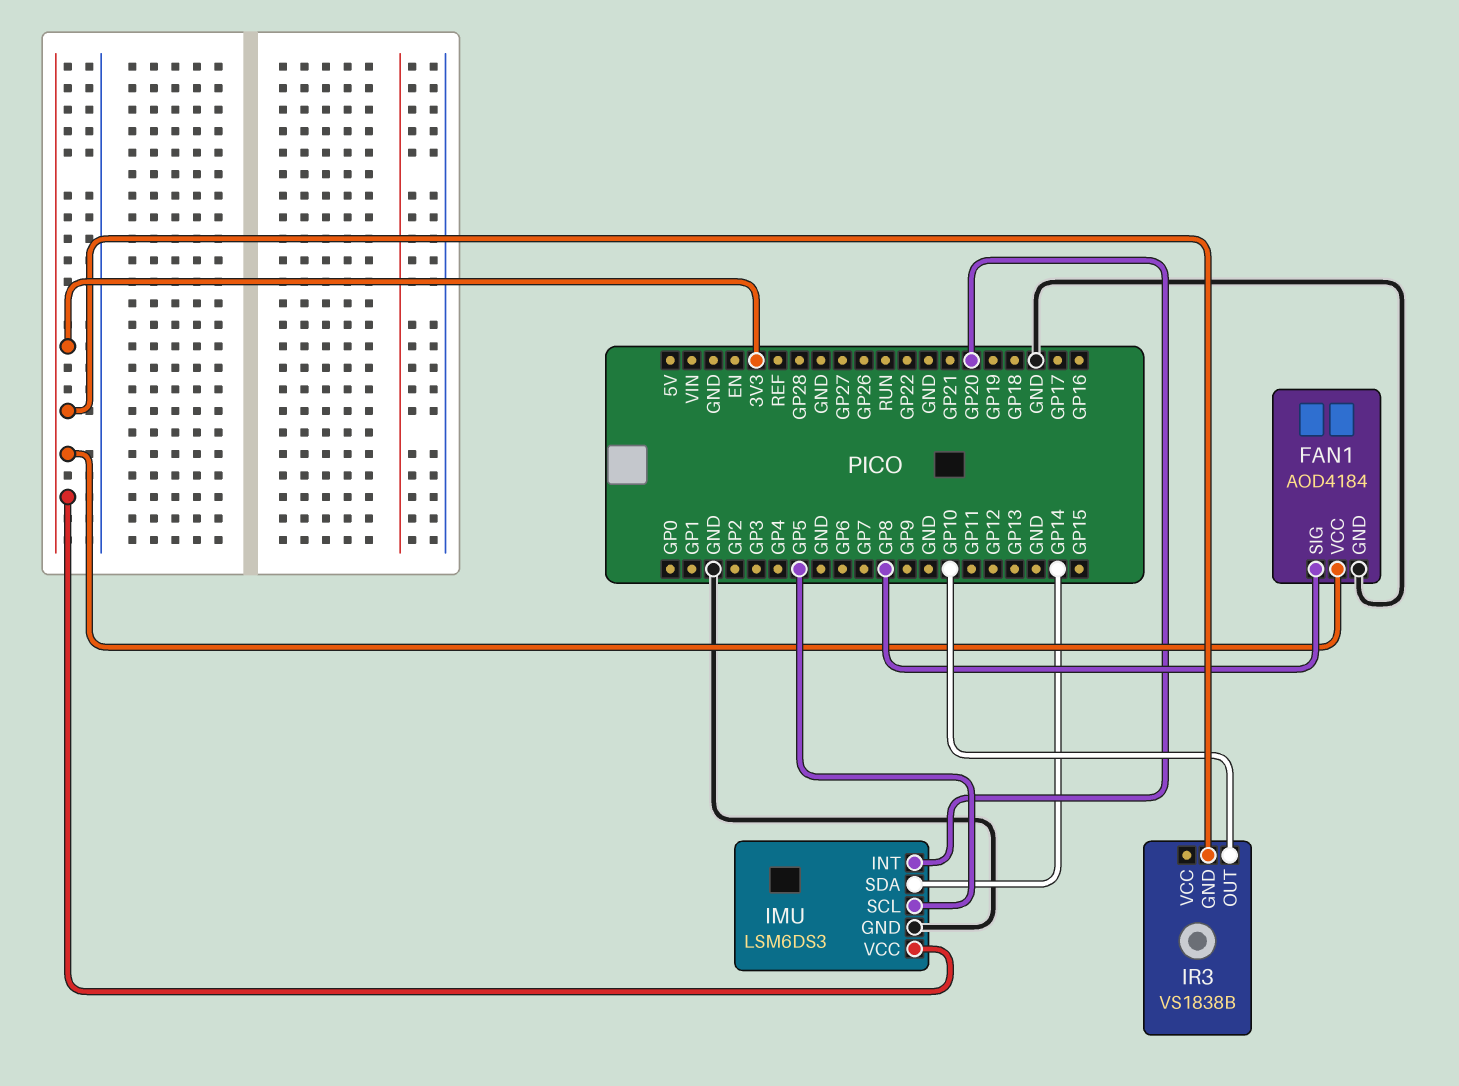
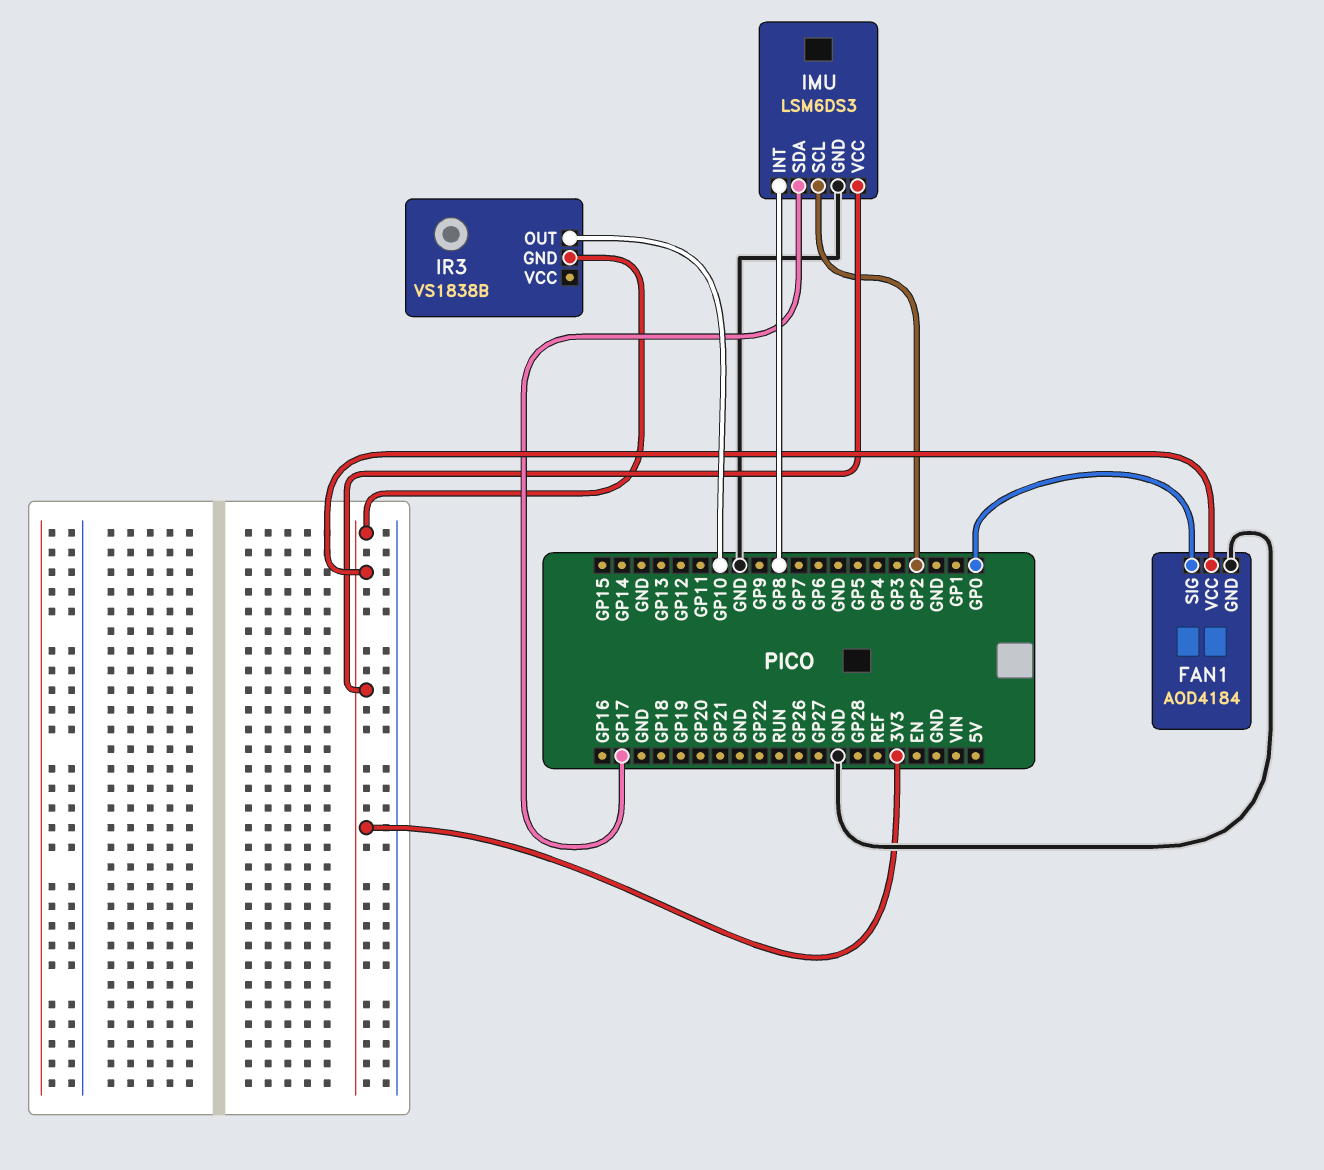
FAN1 pin SIG: GP8 -> GP0
IMU pin INT: GP20 -> GP8
IMU pin SCL: GP5 -> GP2
IMU pin SDA: GP14 -> GP17

